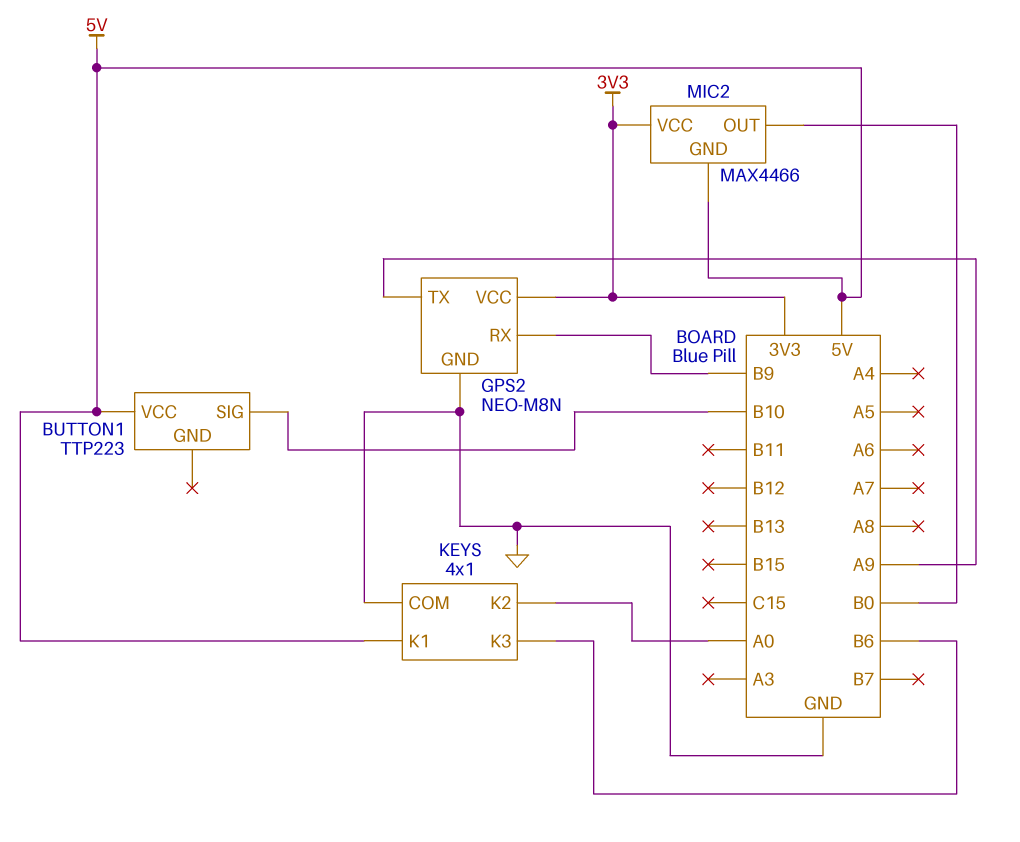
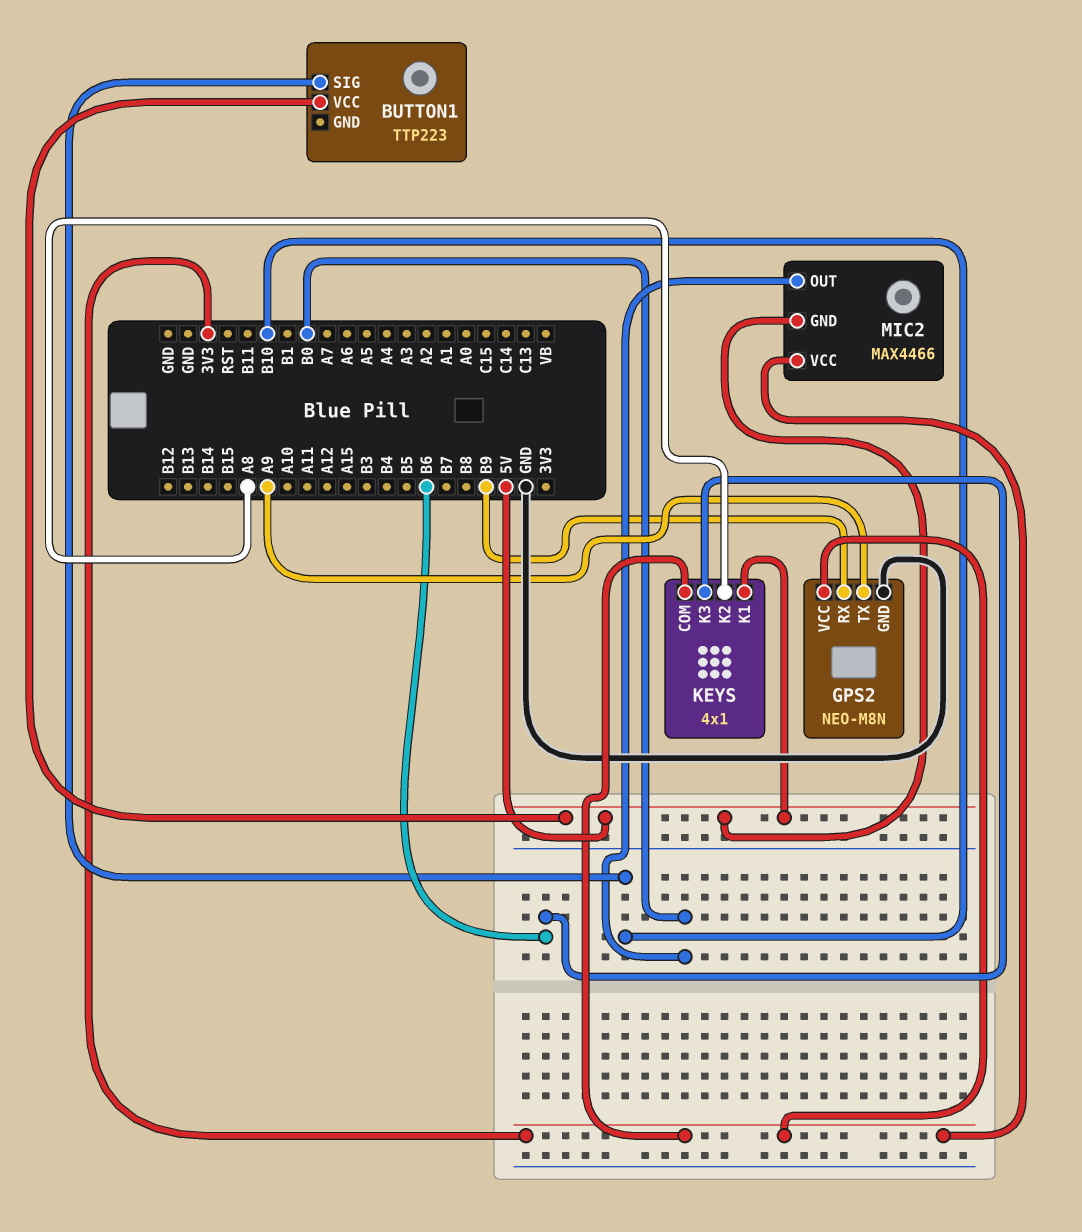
KEYS pin COM: GND -> 3V3
KEYS pin K2: A0 -> A8

